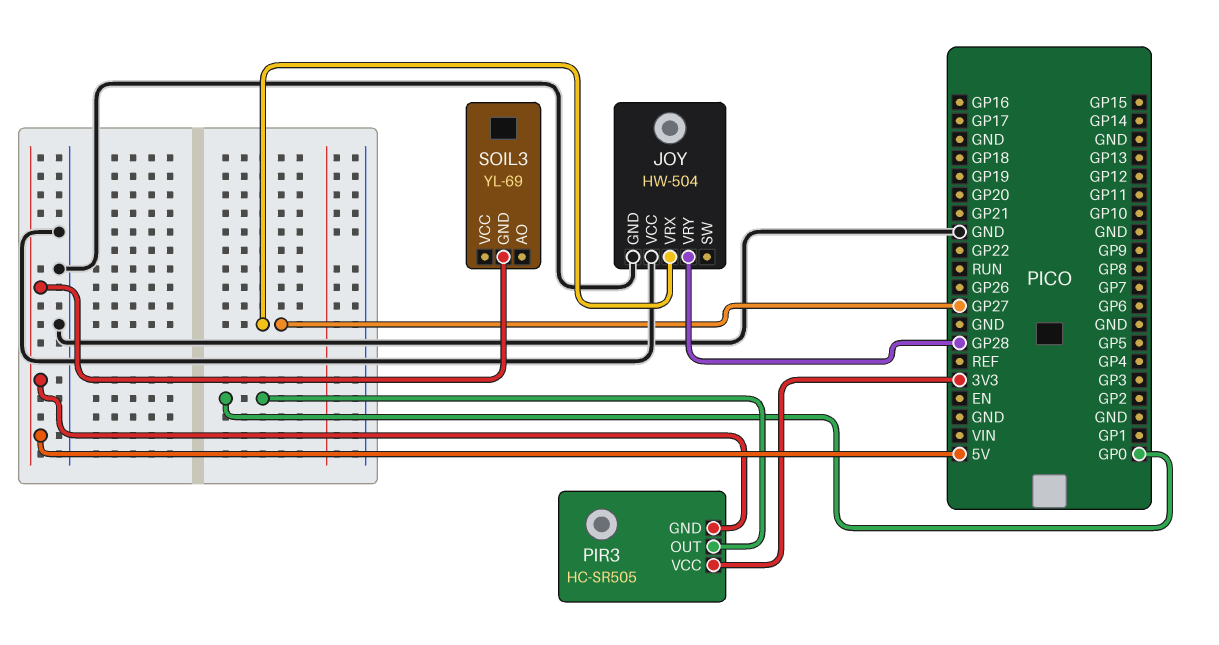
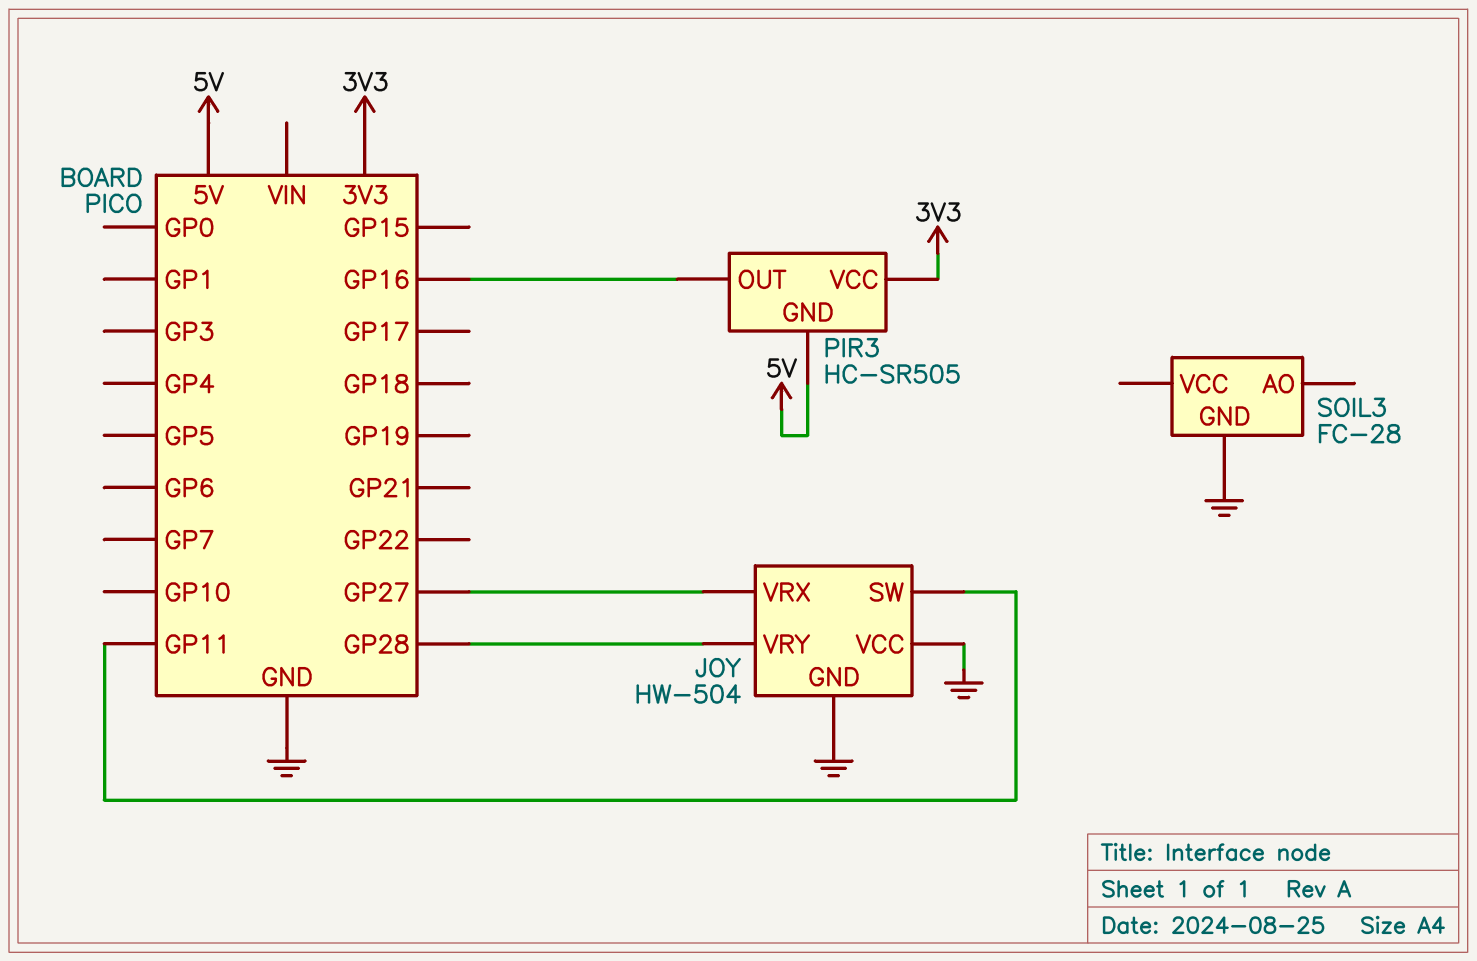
JOY pin SW: none -> GP11
PIR3 pin OUT: GP0 -> GP16
SOIL3: YL-69 -> FC-28
SOIL3 pin GND: 5V -> GND

